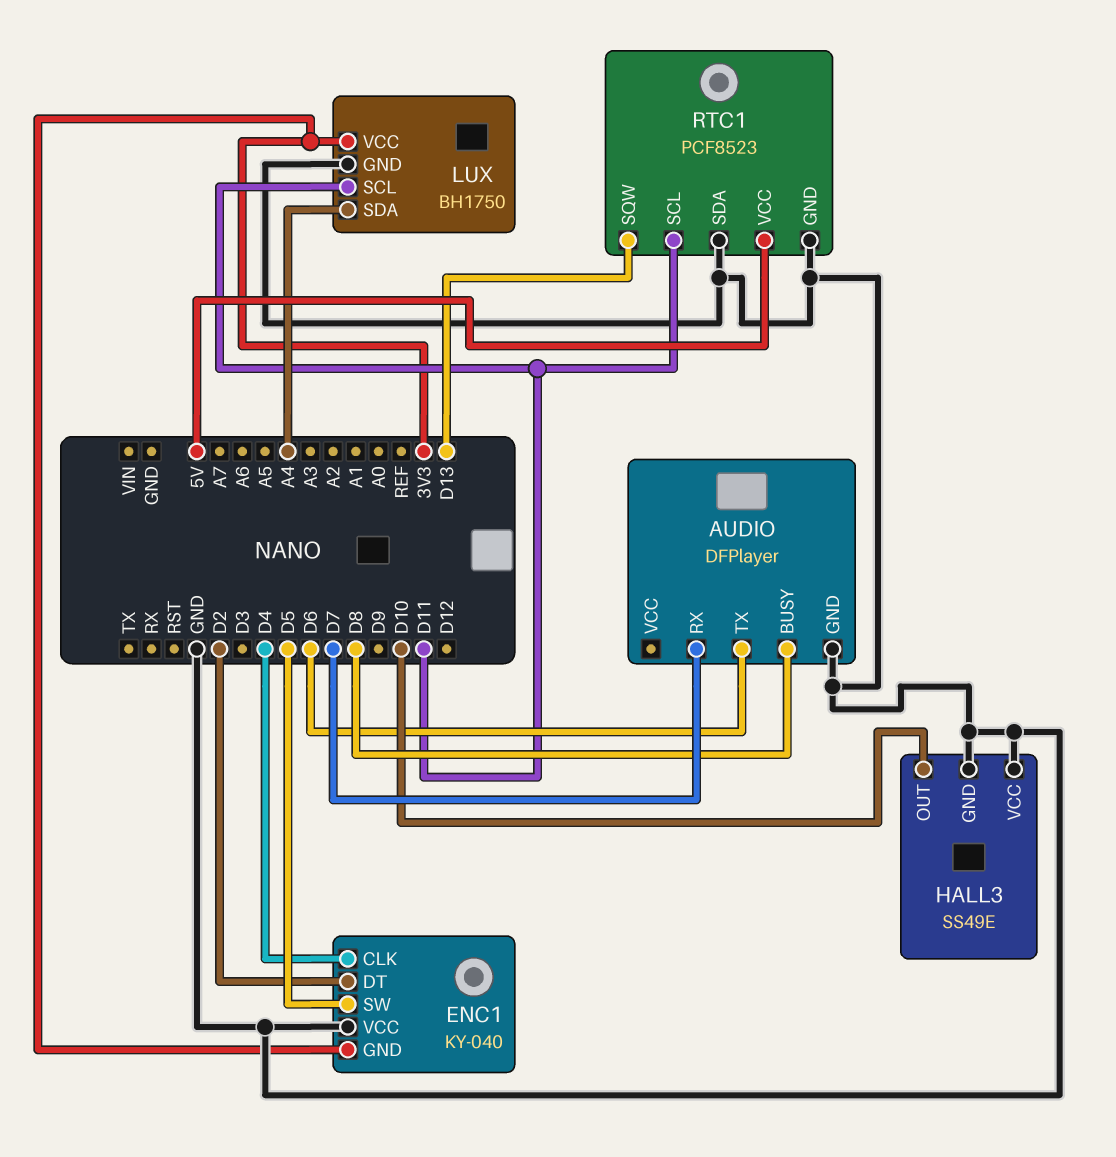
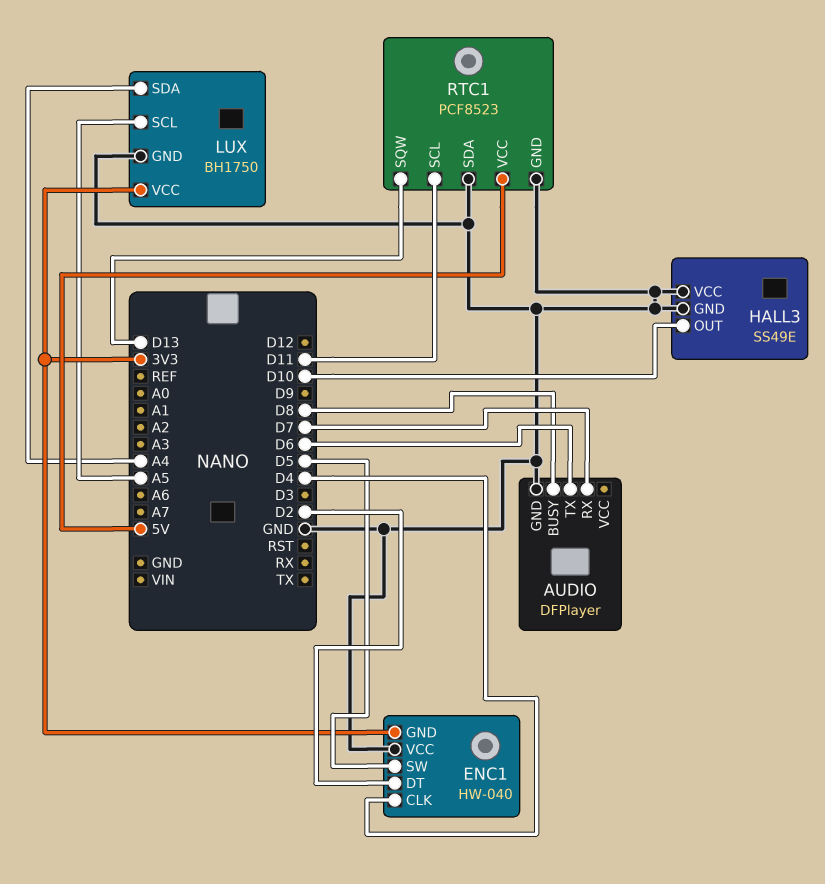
ENC1: KY-040 -> HW-040
LUX pin SCL: D11 -> A5

